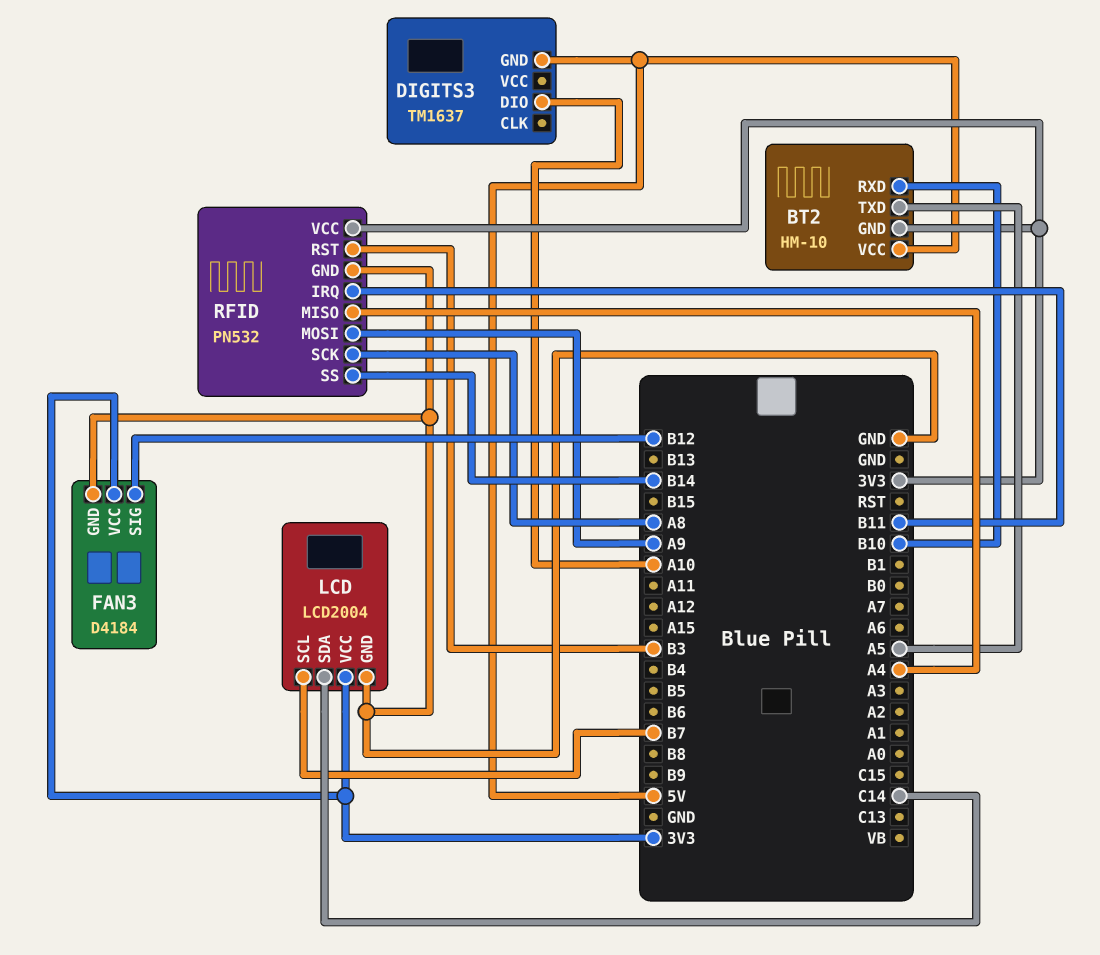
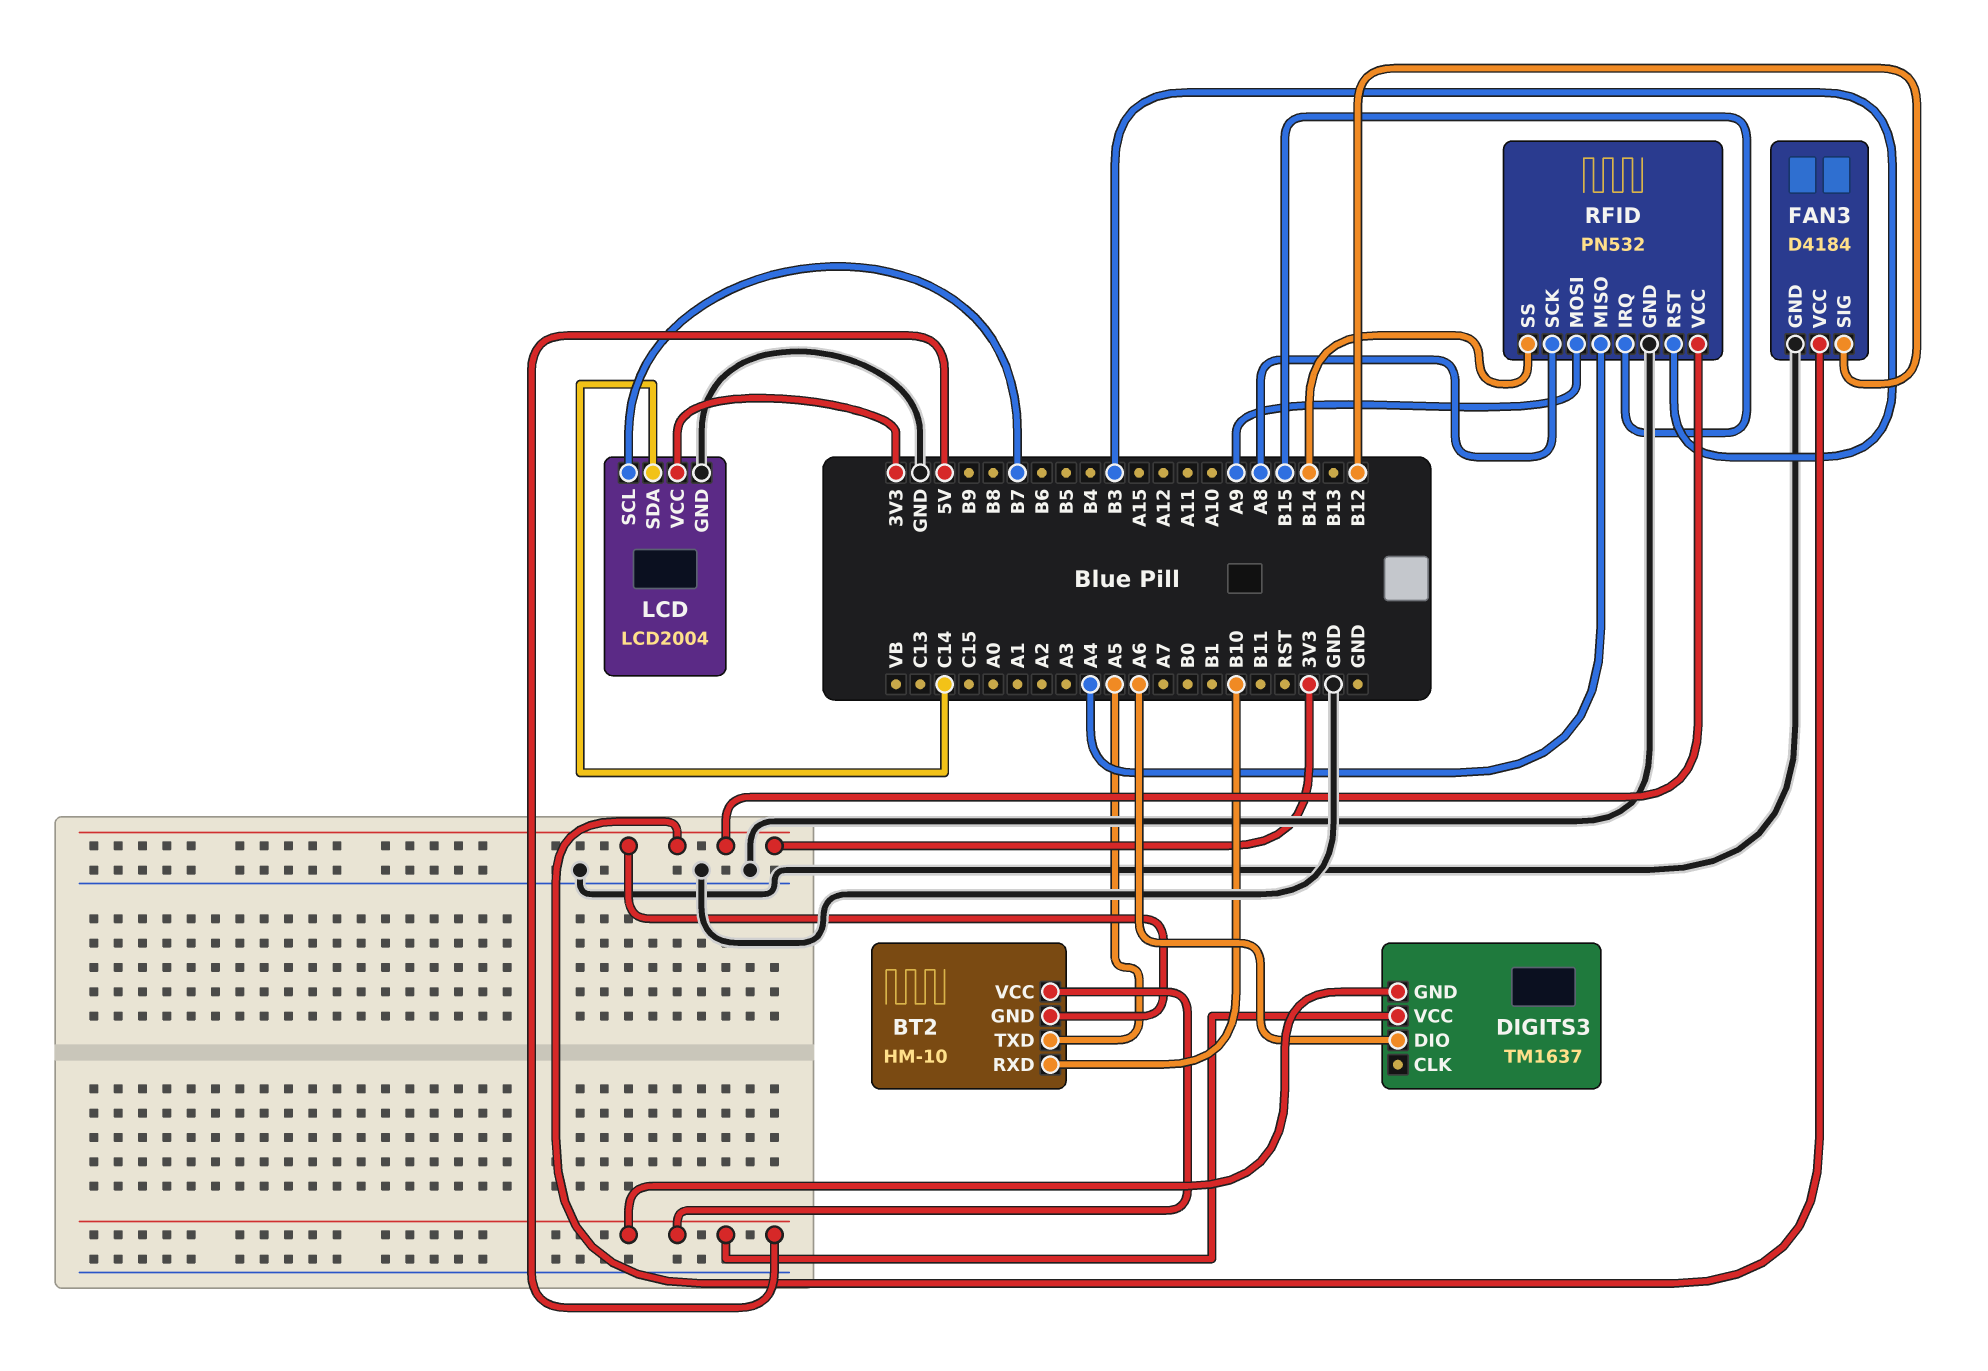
DIGITS3 pin DIO: A10 -> A6
DIGITS3 pin VCC: none -> 5V
RFID pin IRQ: B11 -> B15

